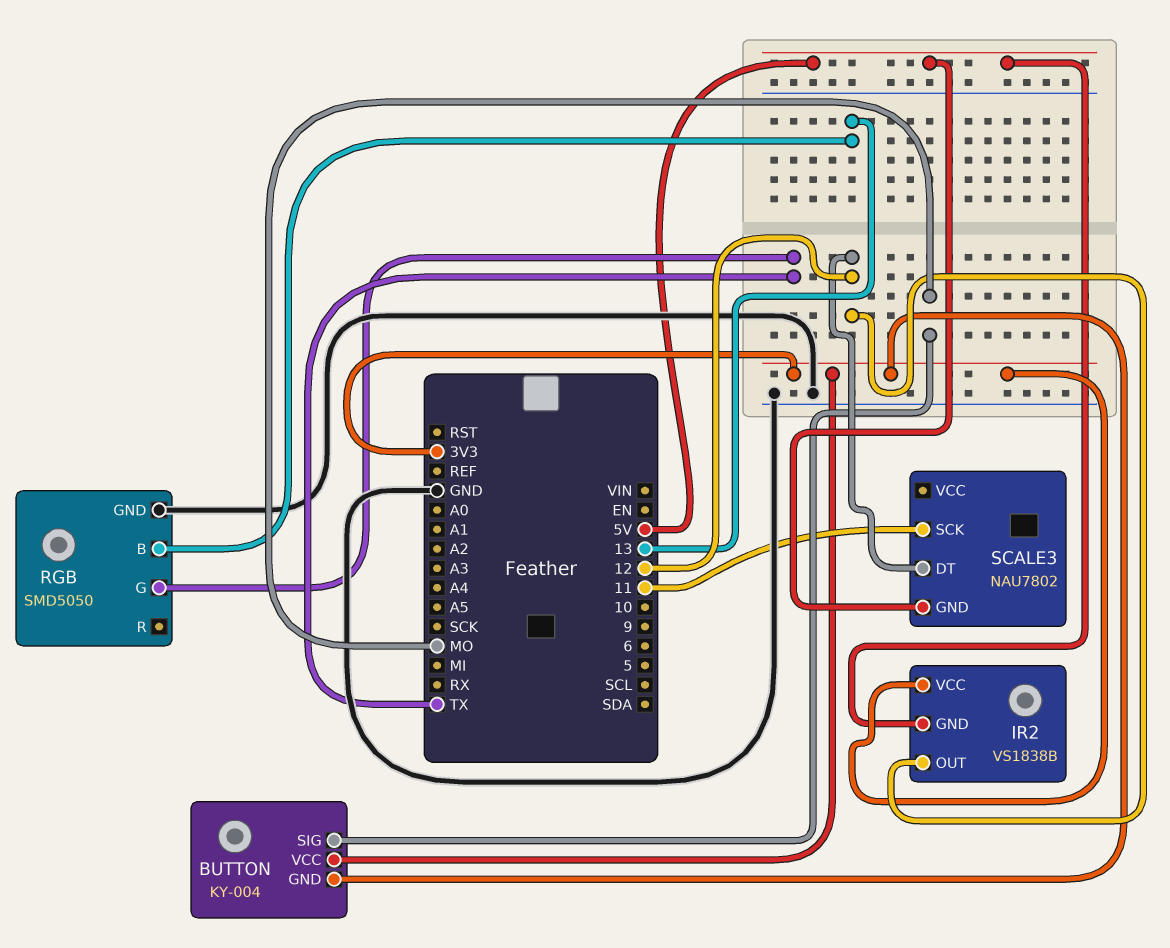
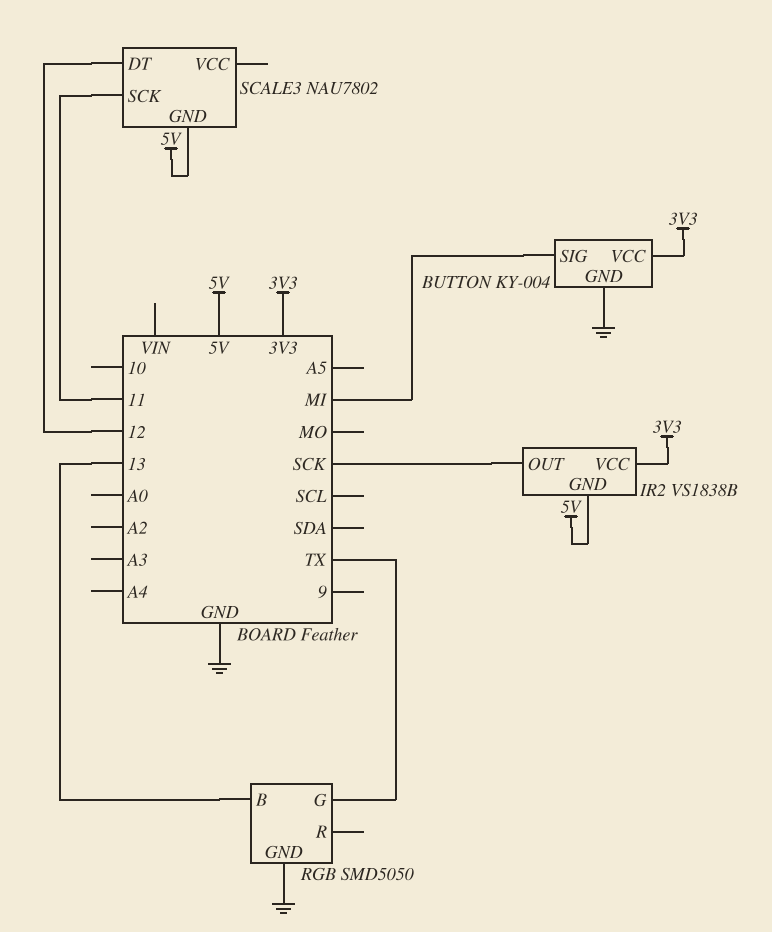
BUTTON pin GND: 3V3 -> GND
BUTTON pin SIG: MO -> MI
IR2 pin OUT: 12 -> SCK

